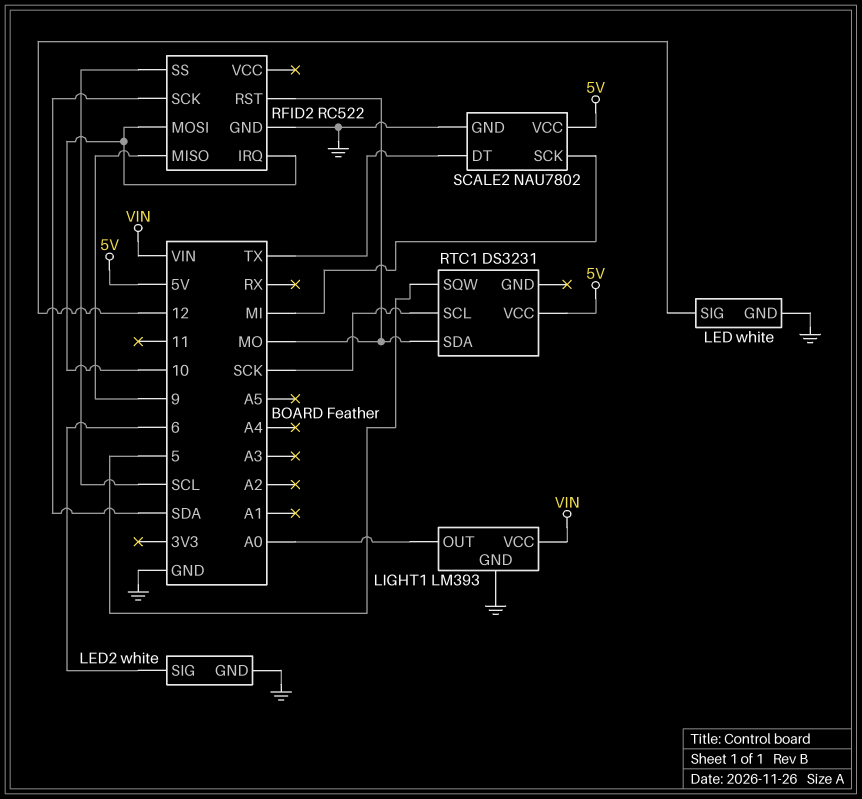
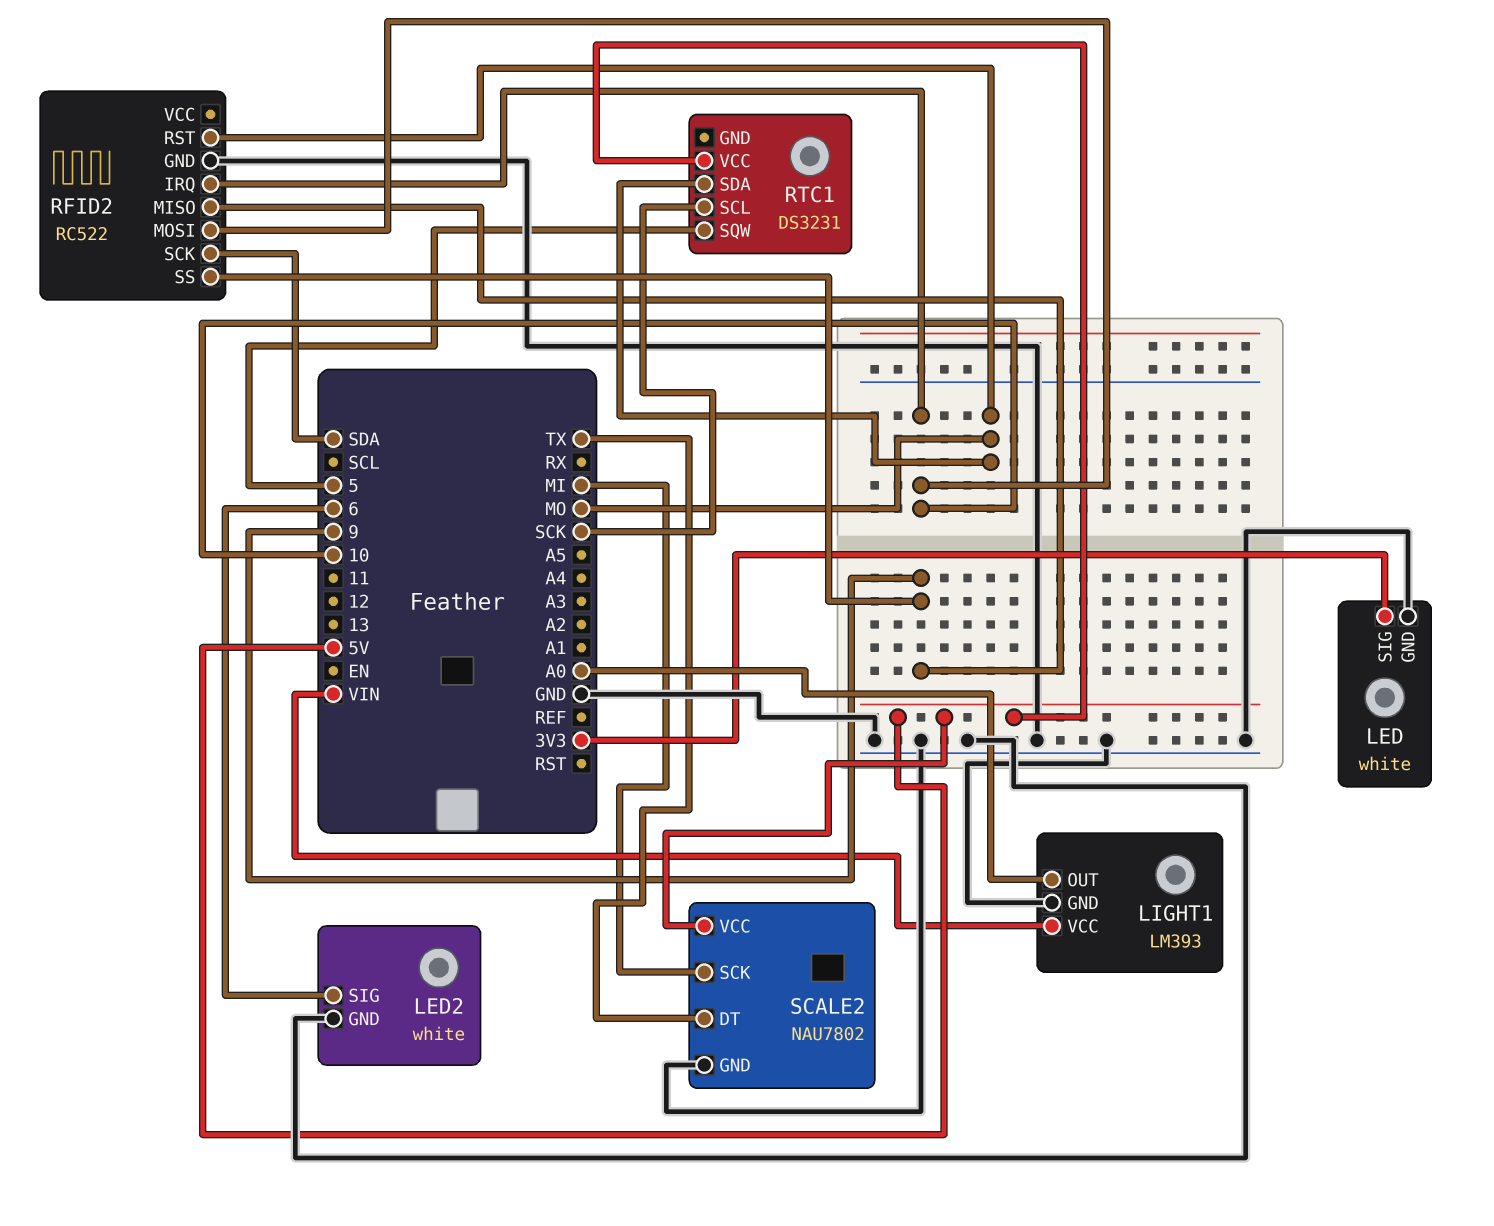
LED pin SIG: 12 -> 3V3
RFID2 pin SS: SCL -> 9

